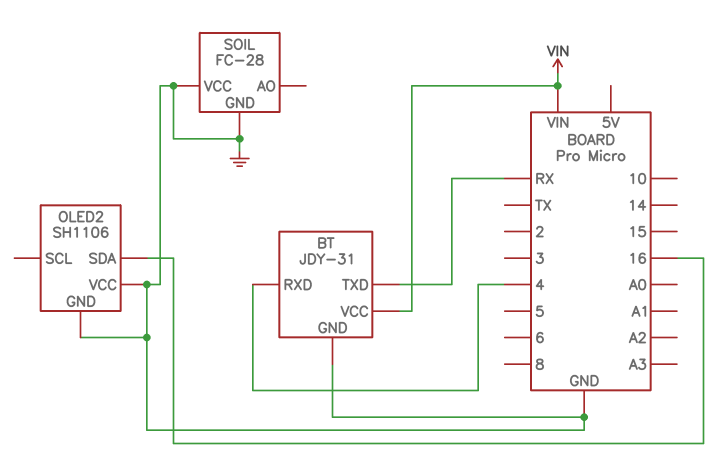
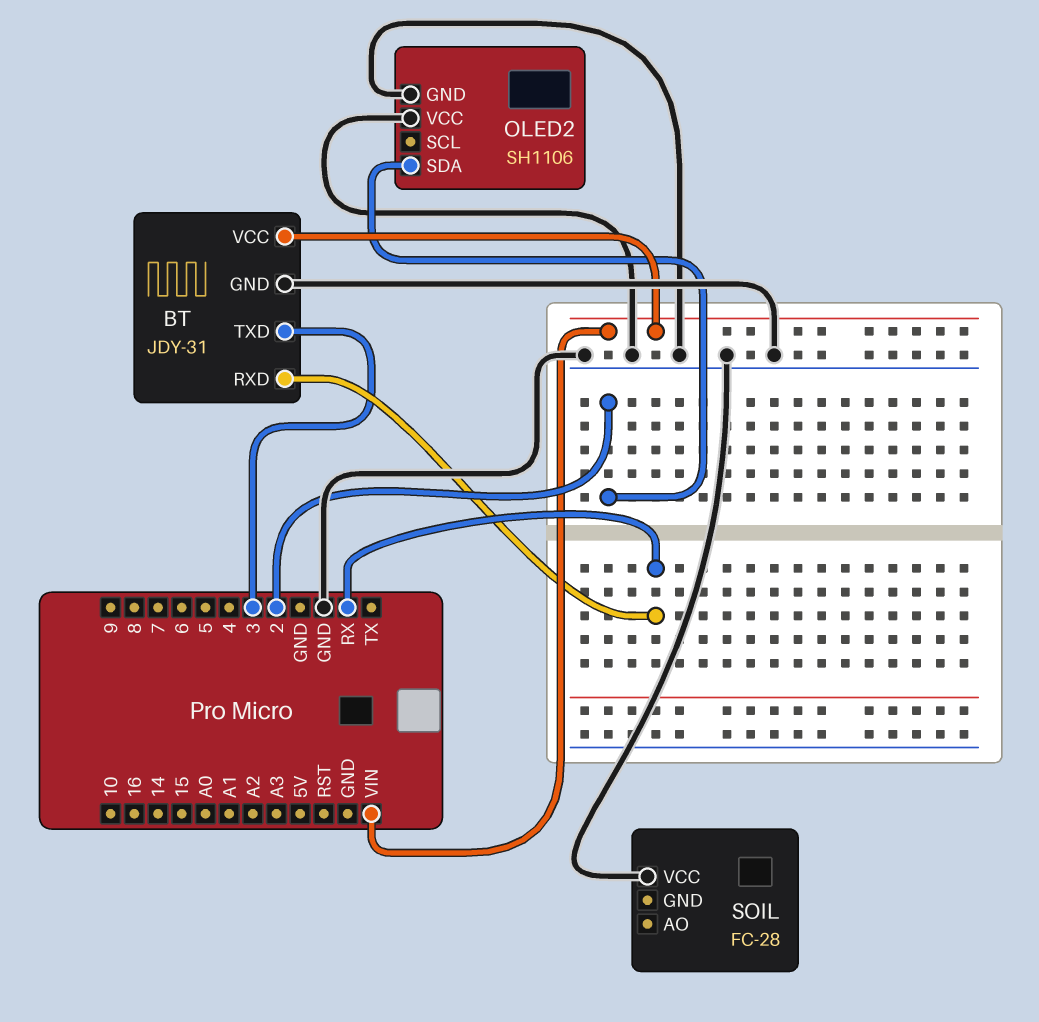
BT pin RXD: 4 -> RX
BT pin TXD: RX -> 3
OLED2 pin SDA: 16 -> 2
SOIL pin GND: GND -> none

